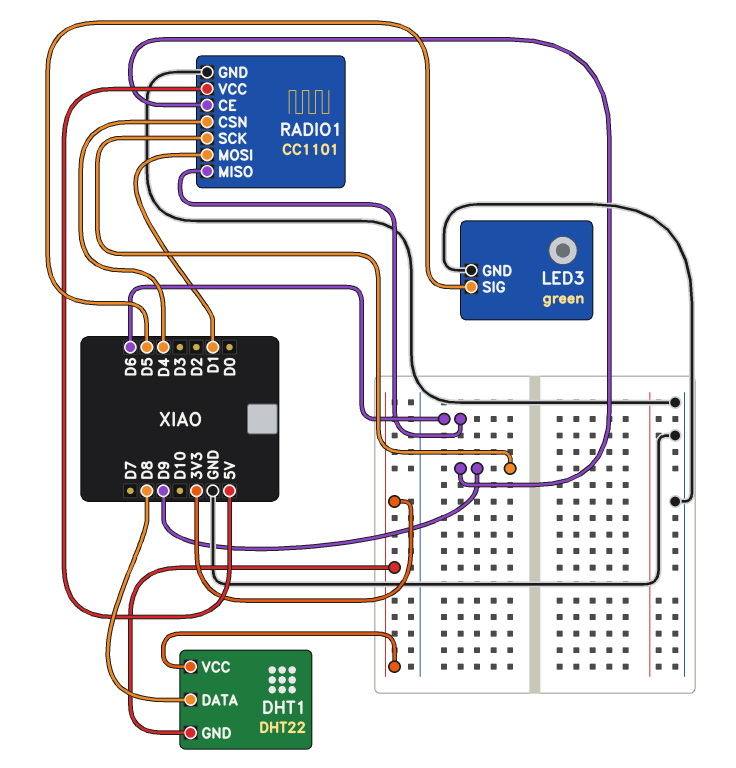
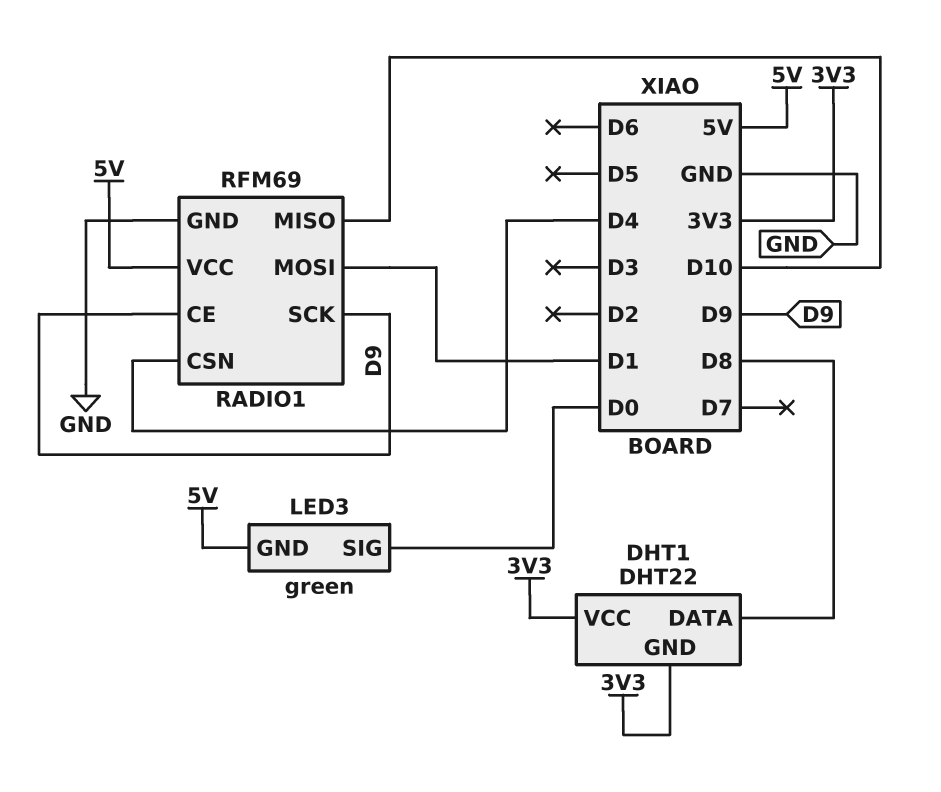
LED3 pin GND: GND -> 5V
LED3 pin SIG: D5 -> D0
RADIO1: CC1101 -> RFM69
RADIO1 pin MISO: D6 -> D10

